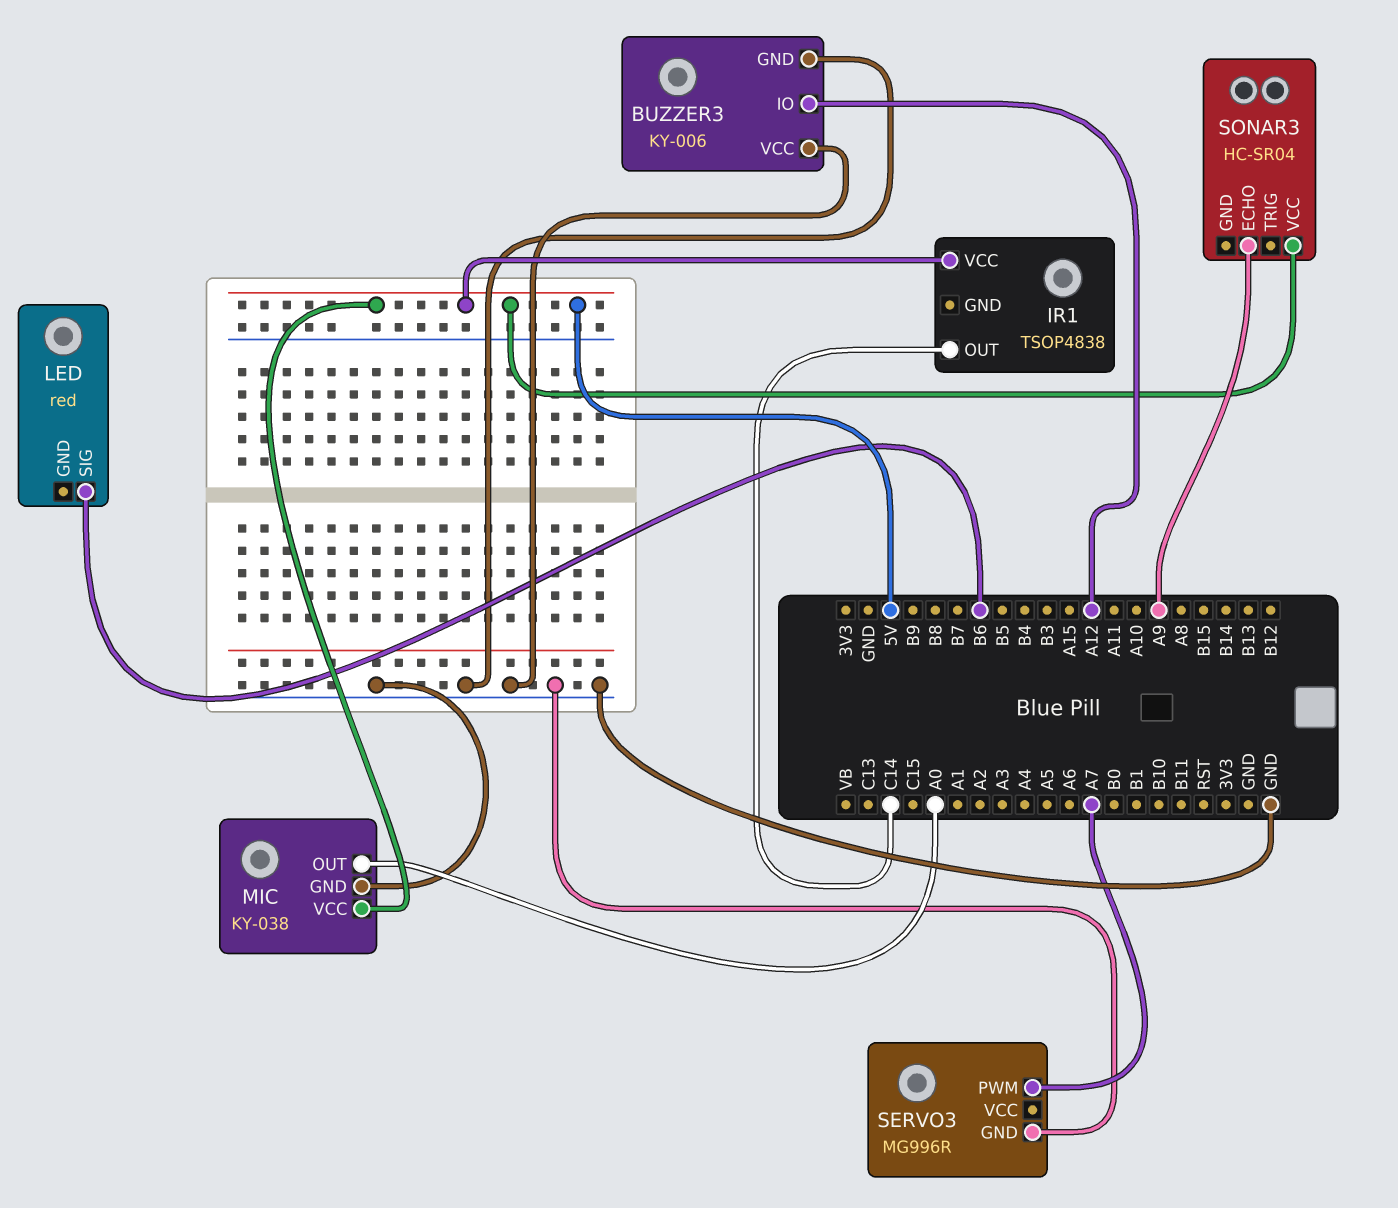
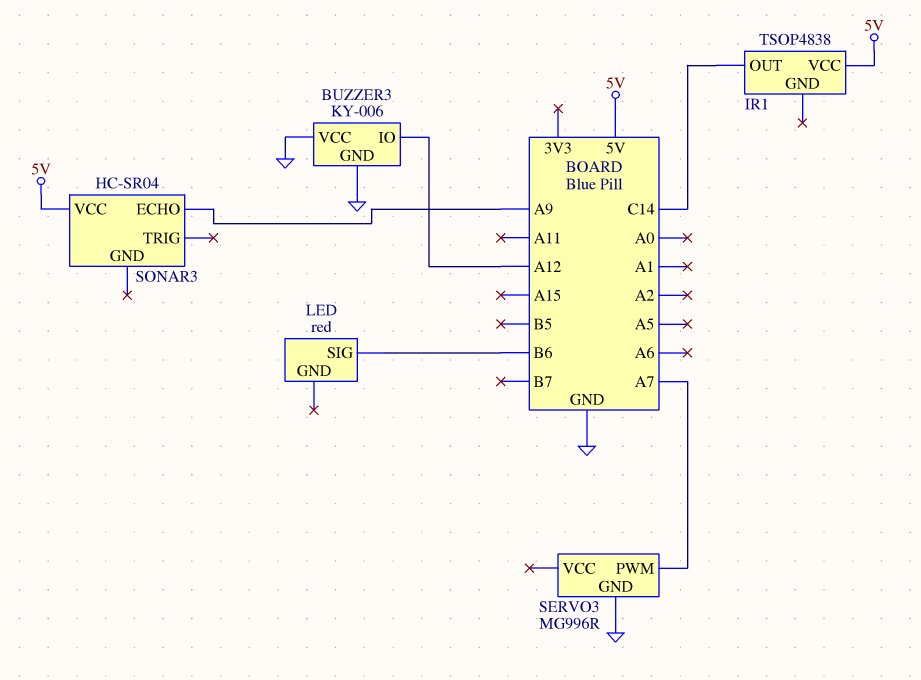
MIC: KY-038 -> none
MIC pin GND: GND -> none
MIC pin OUT: A0 -> none
MIC pin VCC: 5V -> none

